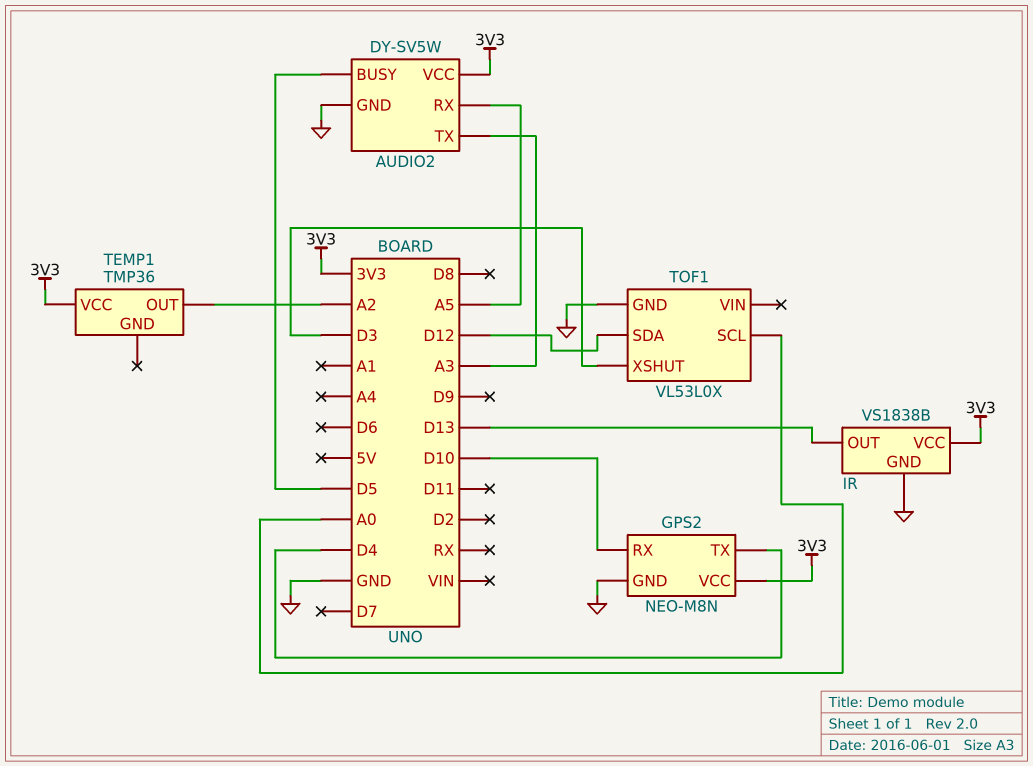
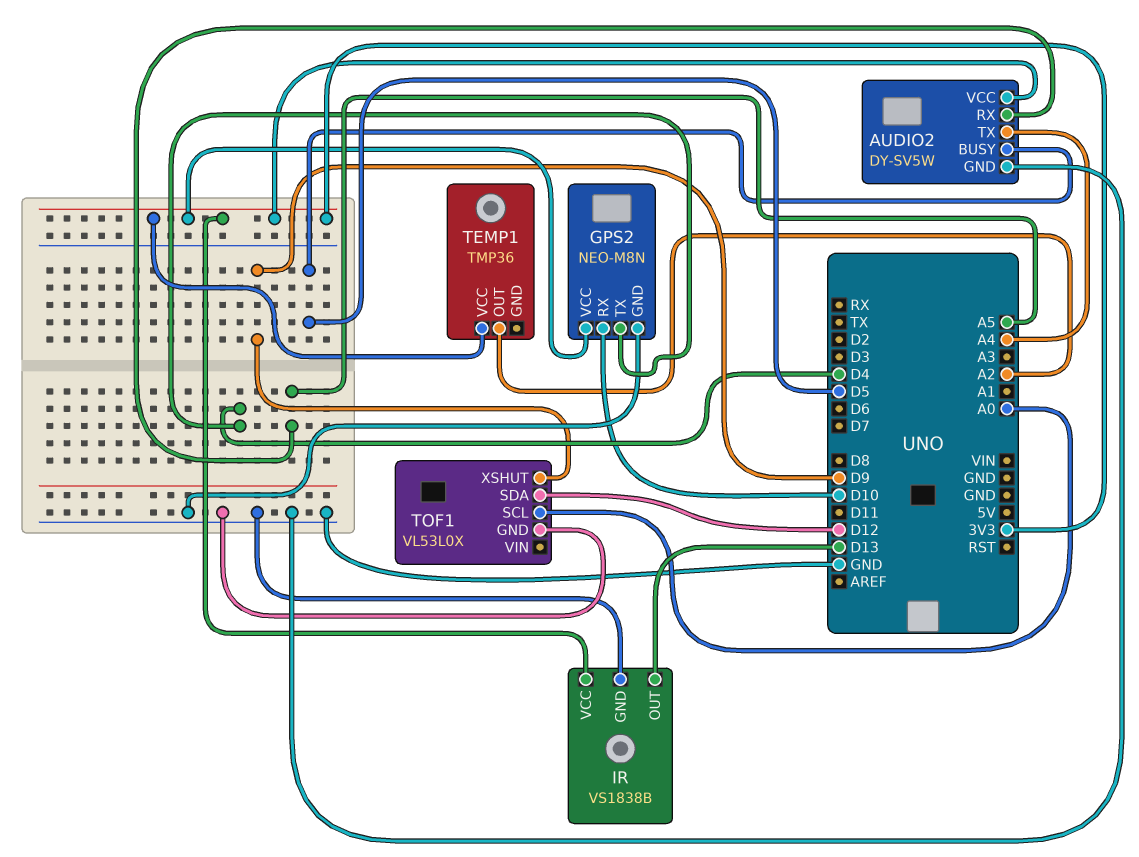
AUDIO2 pin TX: A3 -> A4
TOF1 pin XSHUT: D3 -> D9

